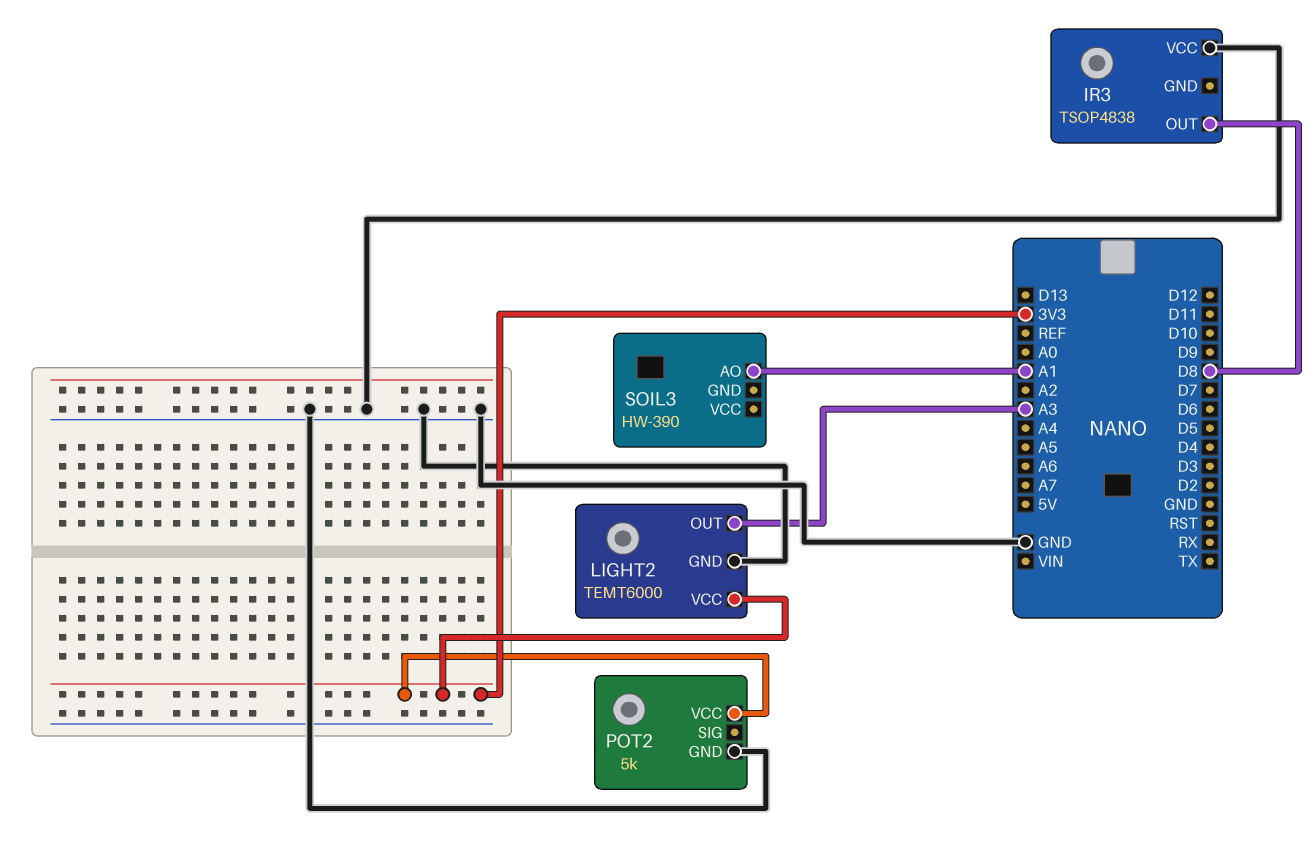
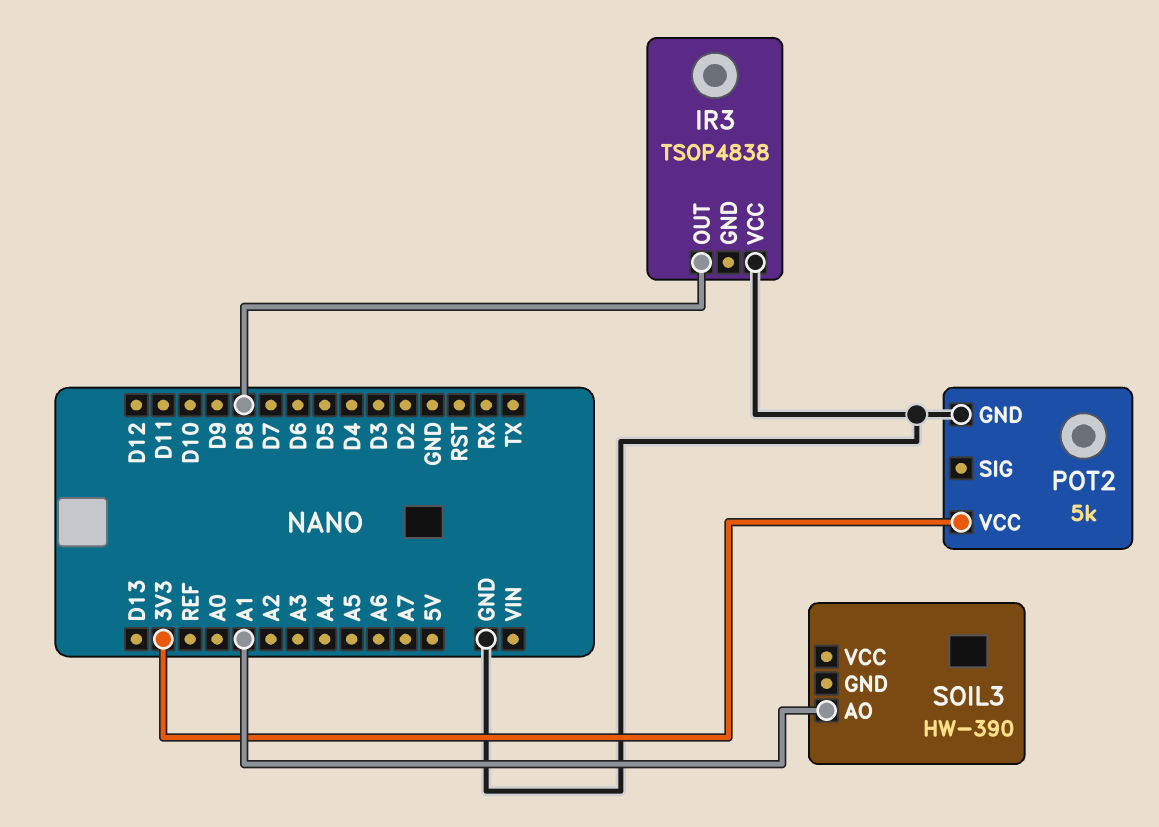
LIGHT2: TEMT6000 -> none
LIGHT2 pin GND: GND -> none
LIGHT2 pin OUT: A3 -> none
LIGHT2 pin VCC: 3V3 -> none

